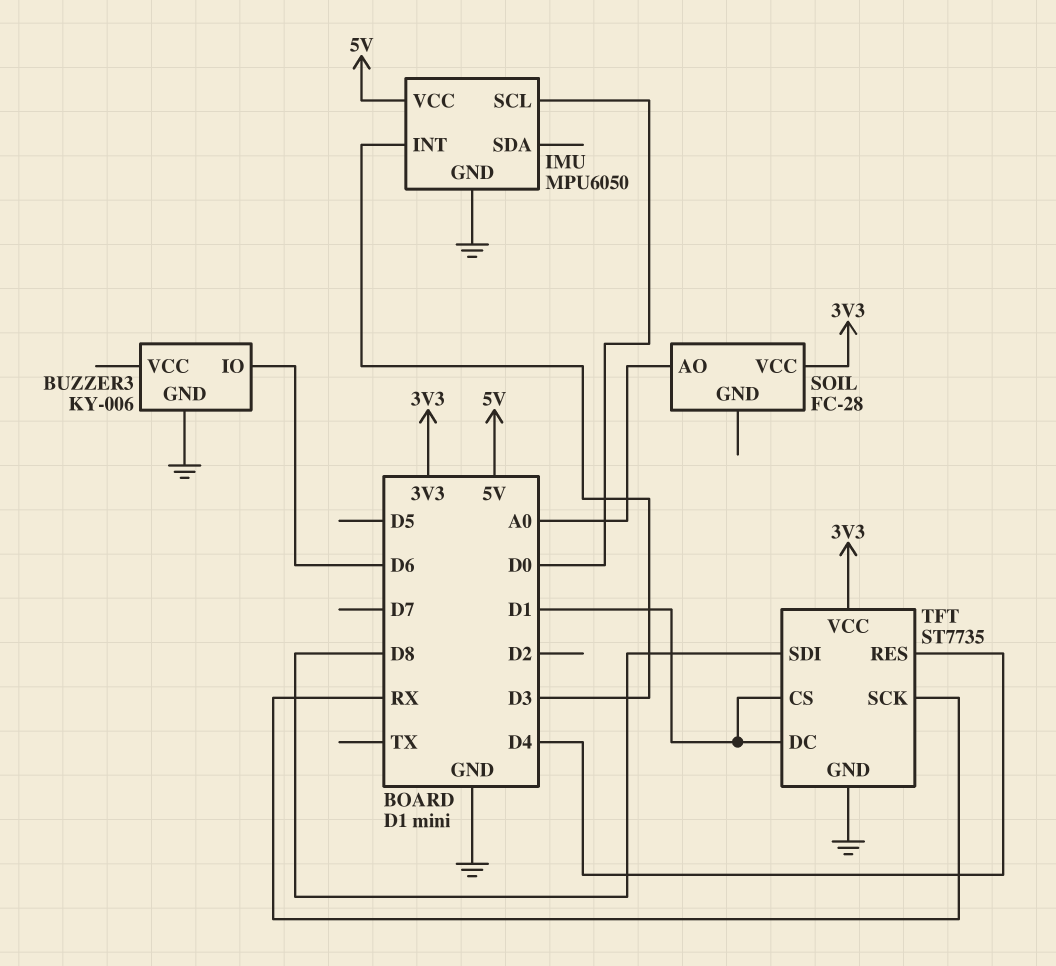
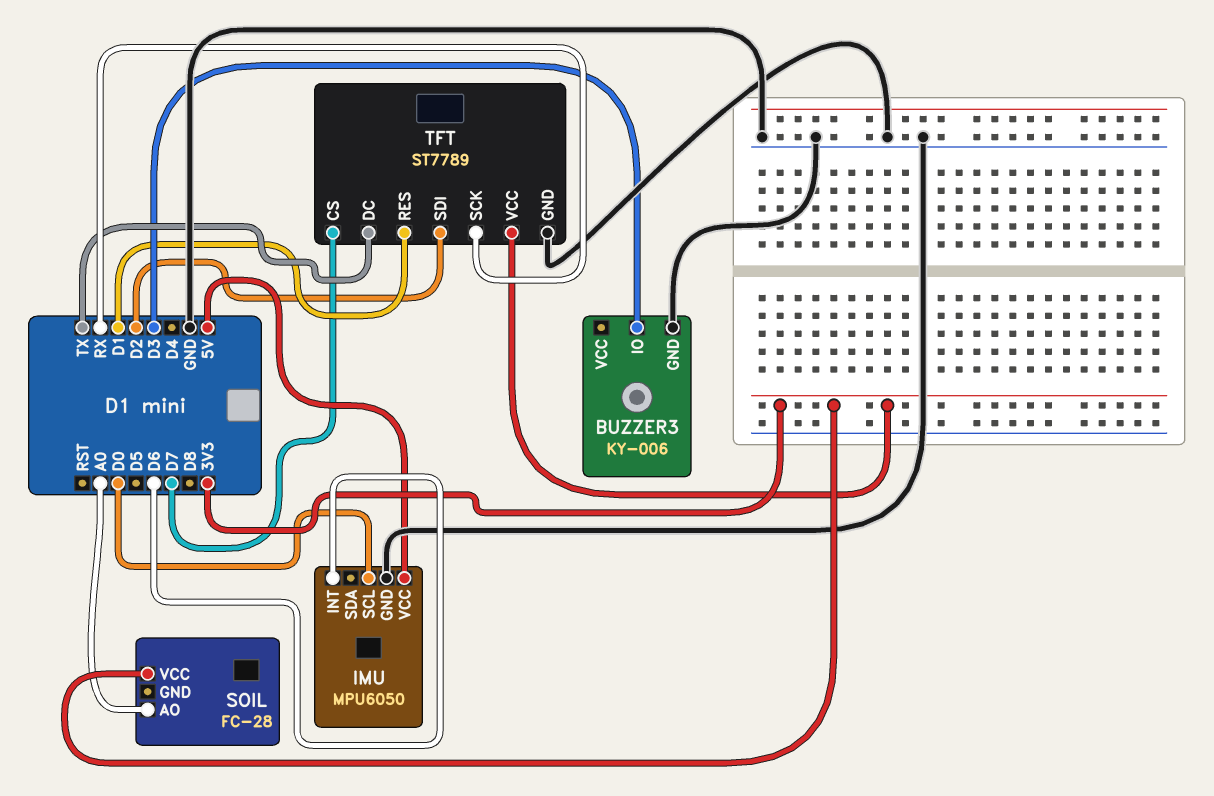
BUZZER3 pin IO: D6 -> D3
IMU pin INT: D3 -> D6
TFT: ST7735 -> ST7789
TFT pin CS: D1 -> D7
TFT pin DC: D1 -> TX
TFT pin RES: D4 -> D1
TFT pin SDI: D8 -> D2

